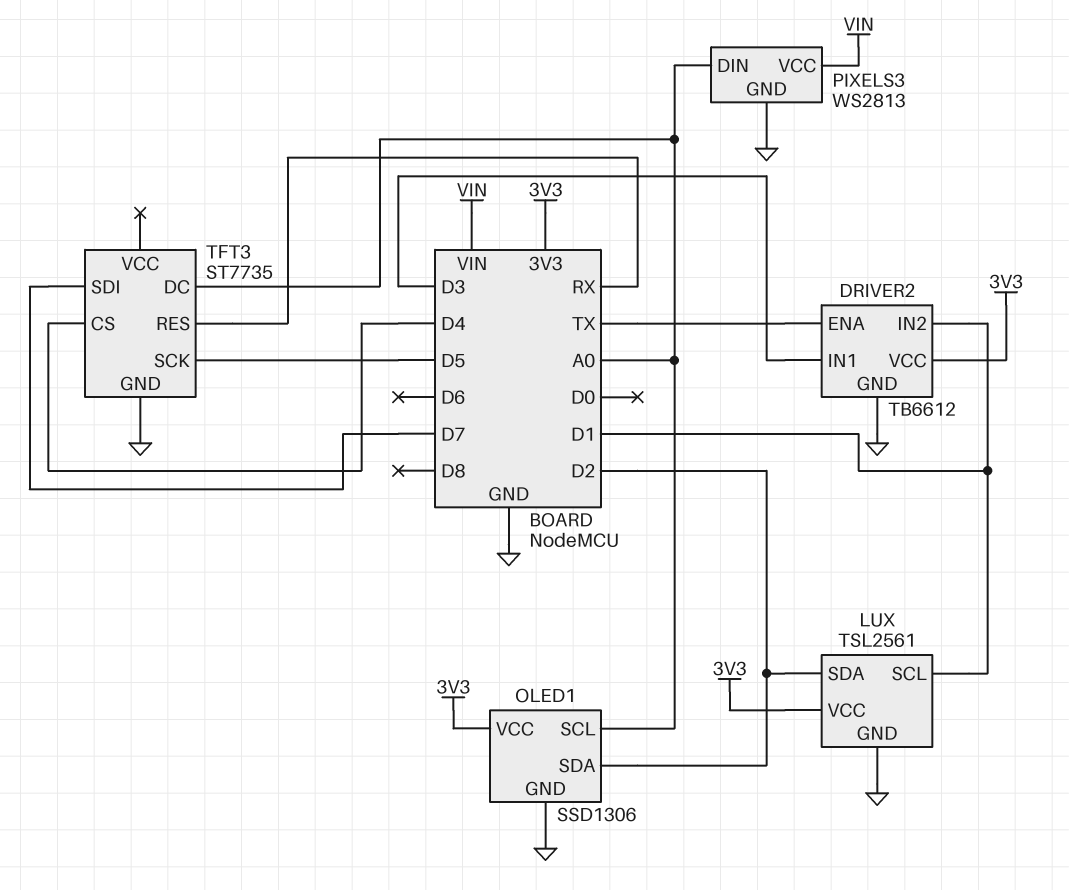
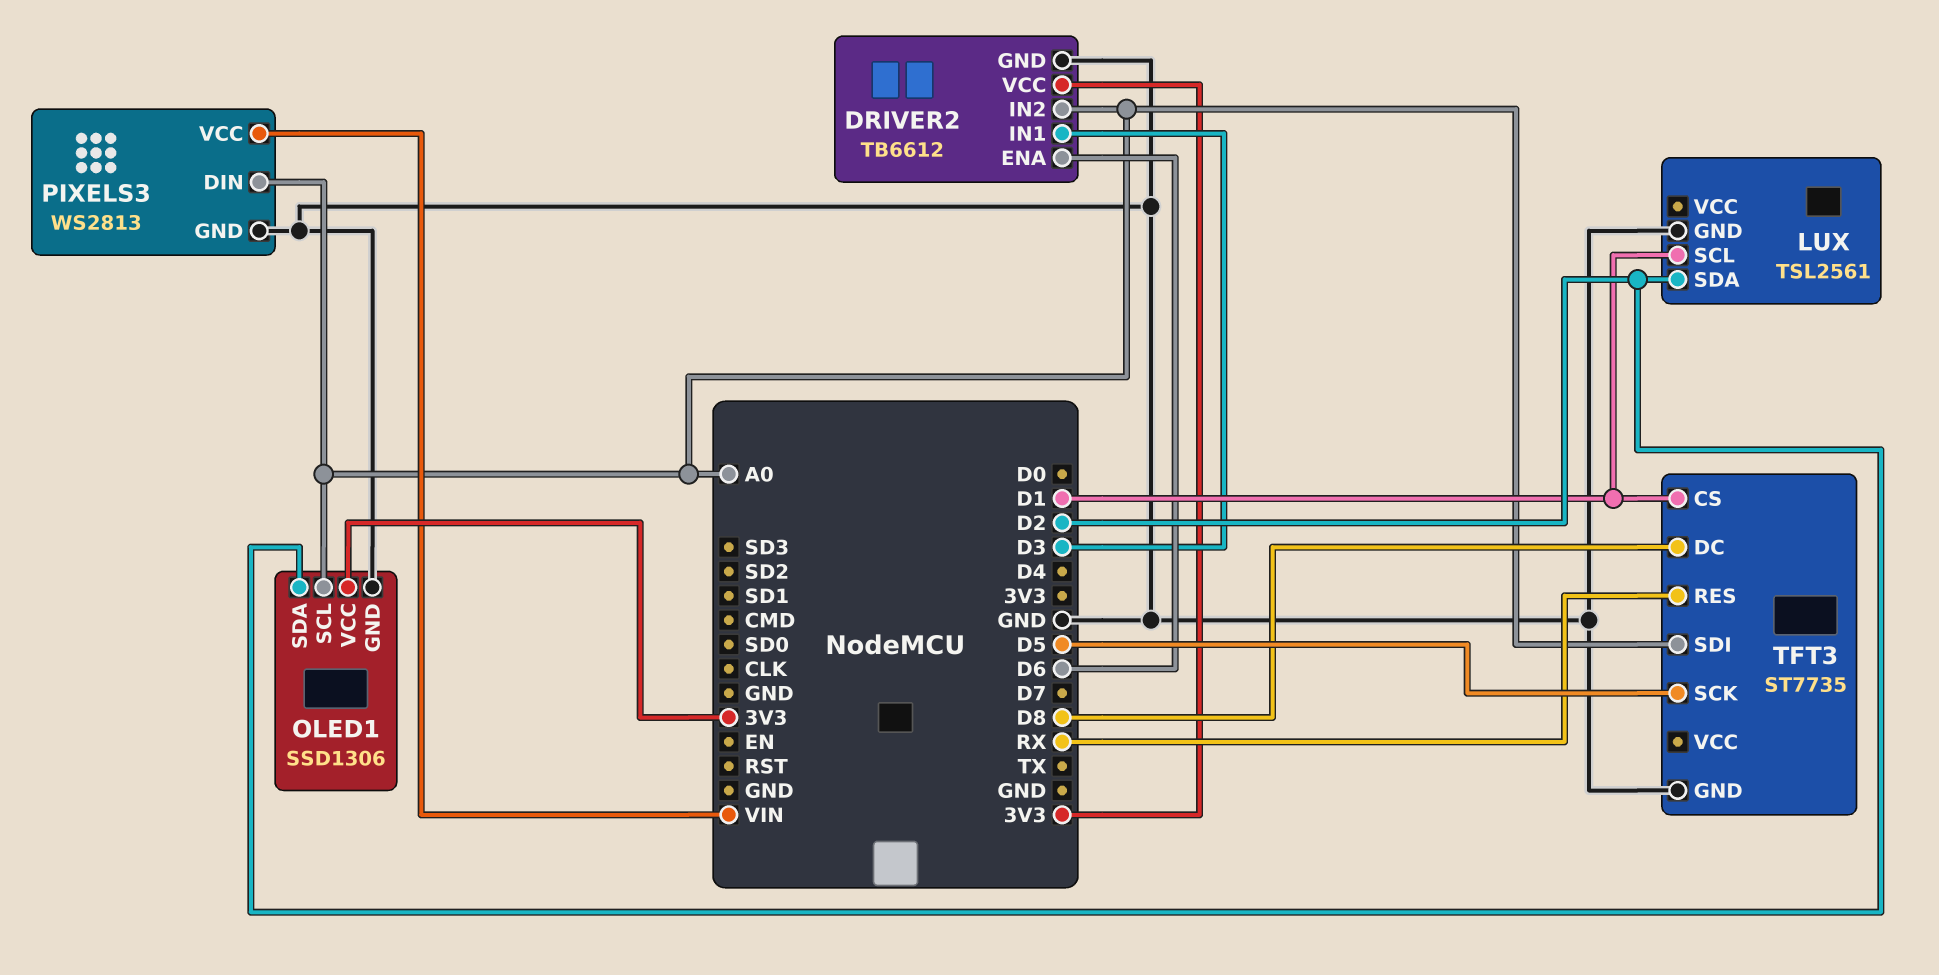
DRIVER2 pin ENA: TX -> D6
DRIVER2 pin IN2: D1 -> A0
LUX pin VCC: 3V3 -> none
TFT3 pin CS: D4 -> D1
TFT3 pin DC: A0 -> D8
TFT3 pin SDI: D7 -> A0

